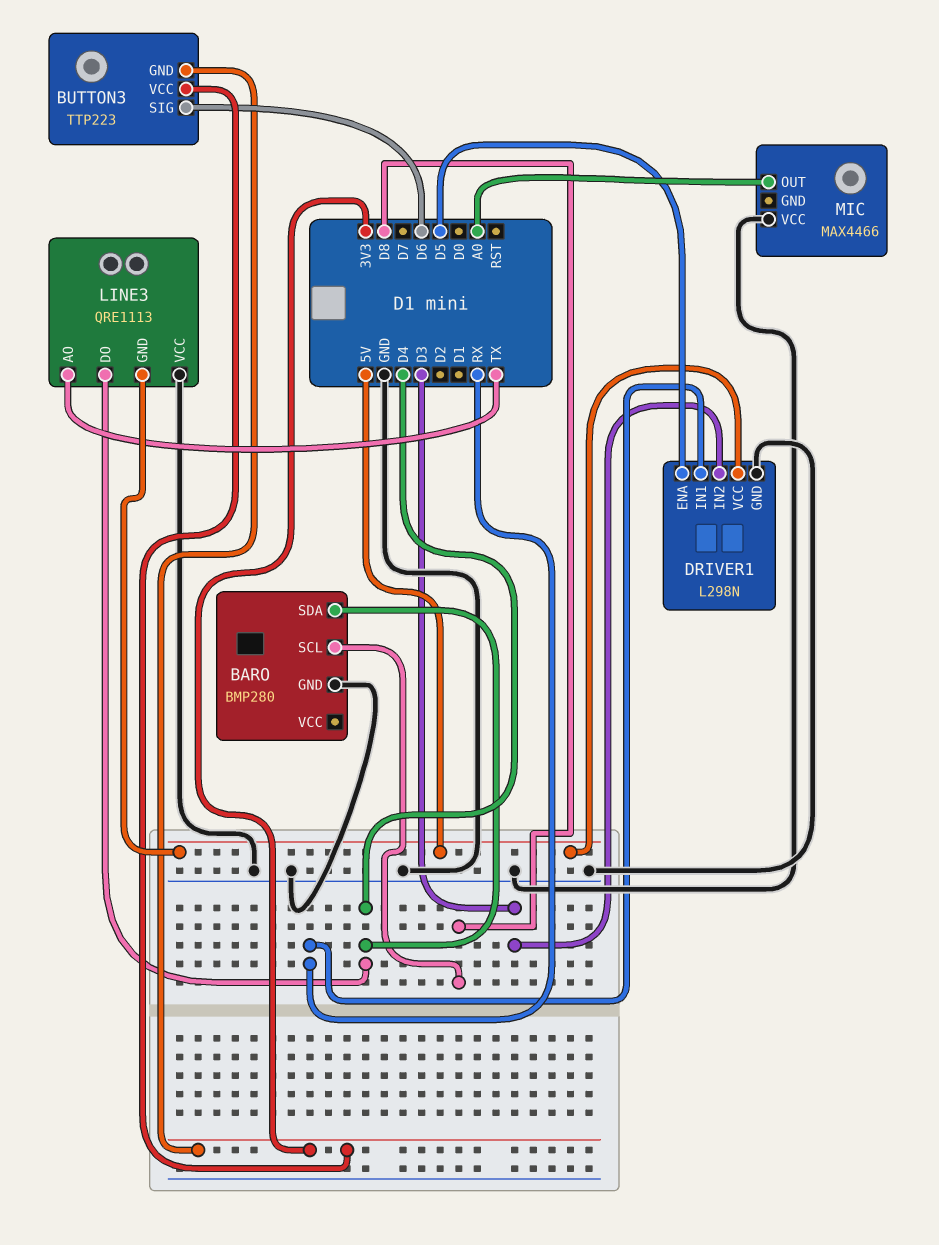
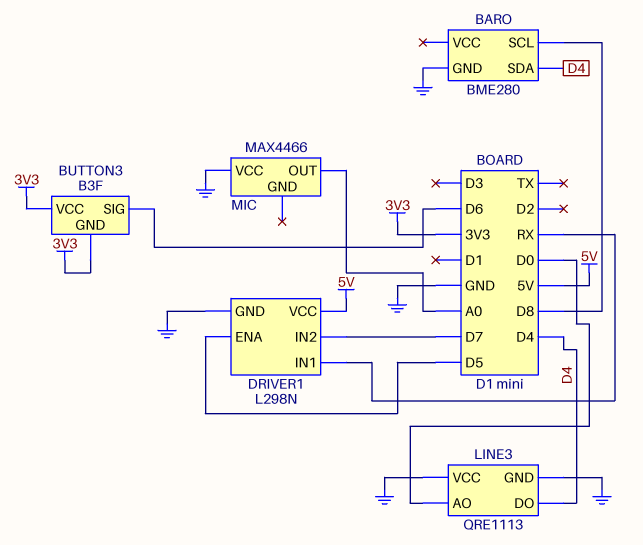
BARO: BMP280 -> BME280
BUTTON3: TTP223 -> B3F
DRIVER1 pin IN2: D3 -> D7
LINE3 pin AO: TX -> D0
LINE3 pin GND: 5V -> GND

